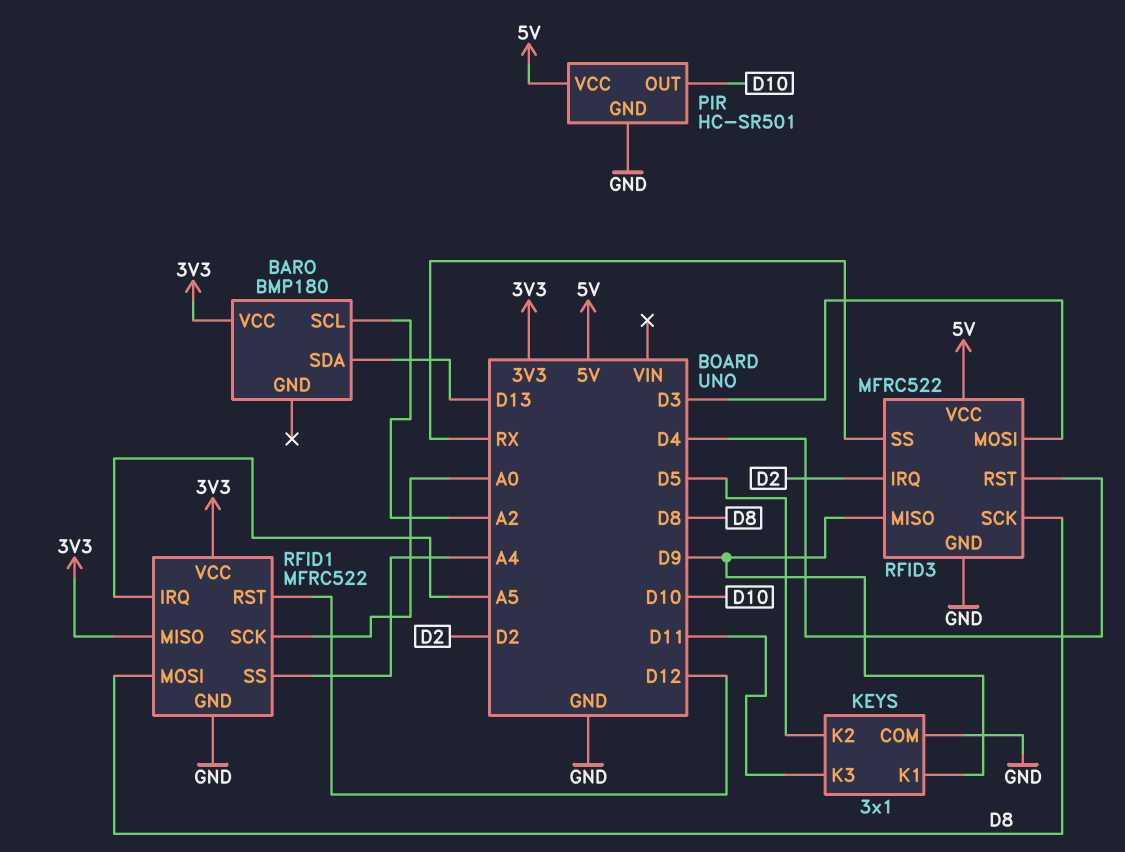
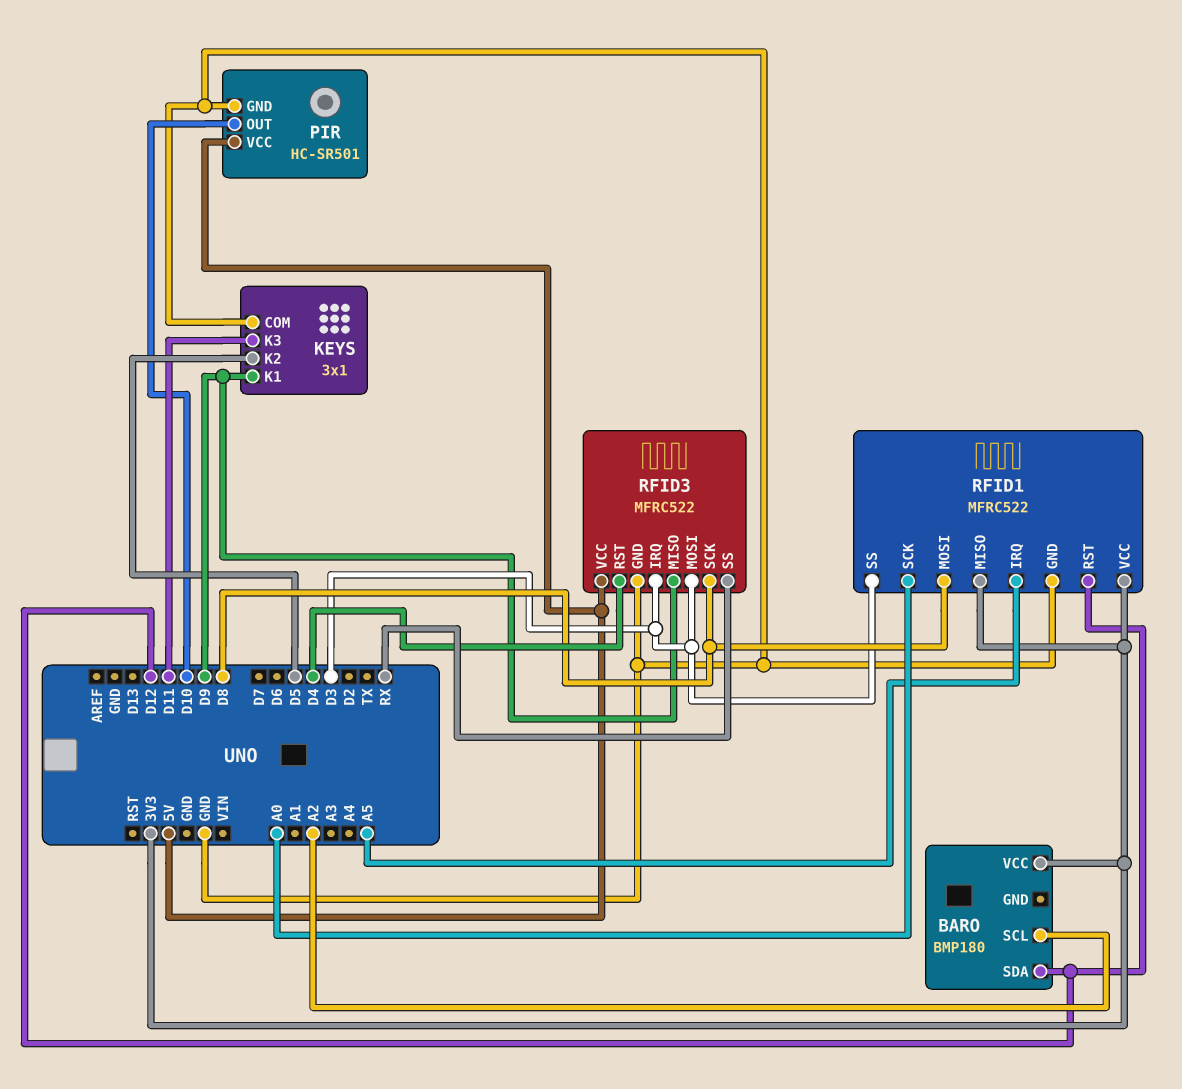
BARO pin SDA: D13 -> D12
RFID1 pin SS: A4 -> D3
RFID3 pin IRQ: D2 -> D3

